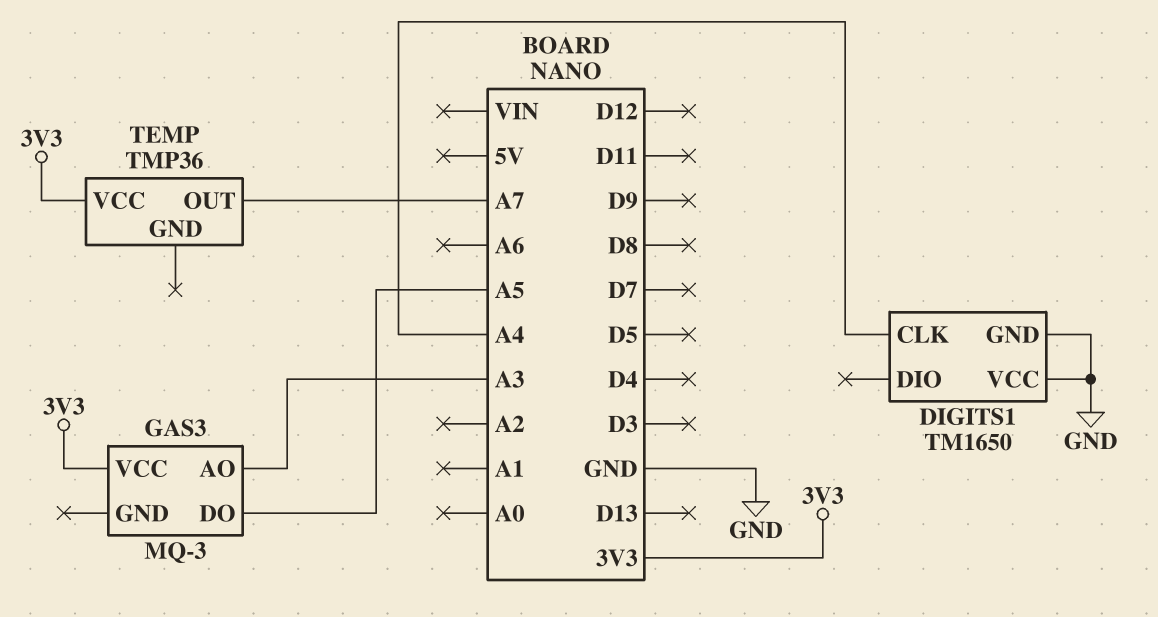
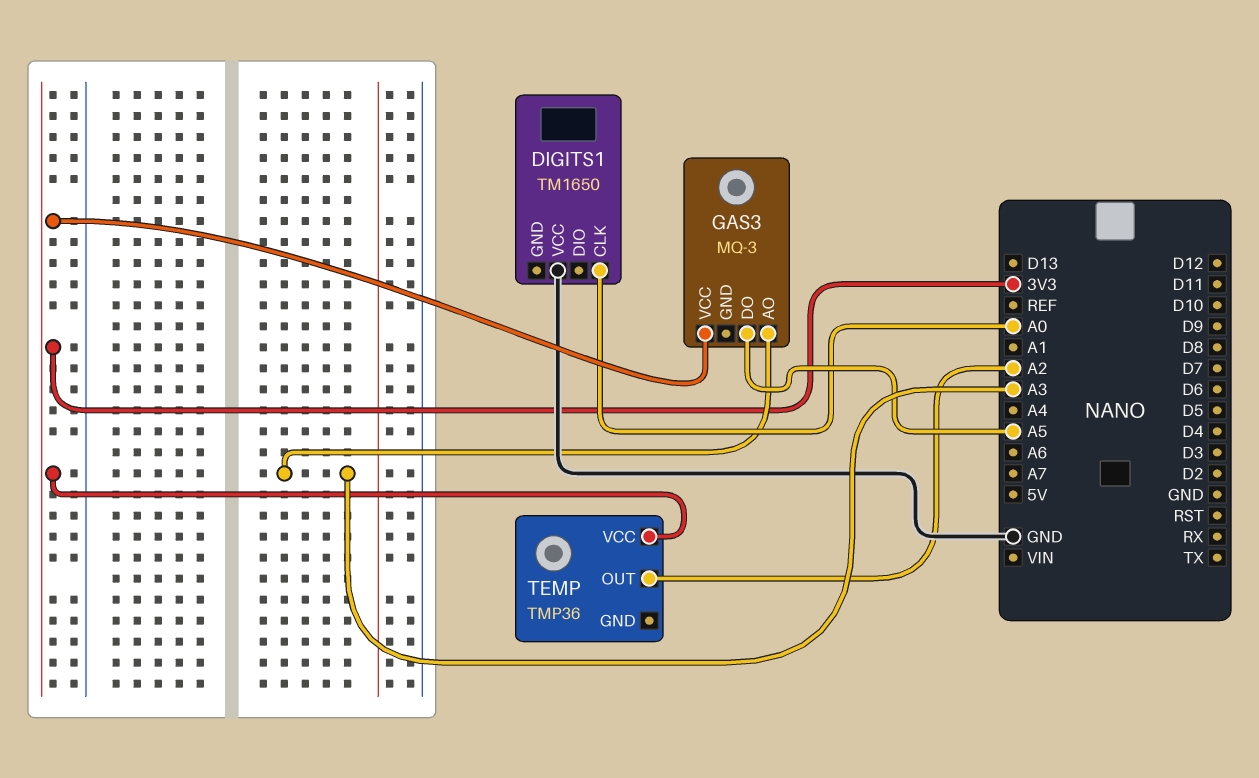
DIGITS1 pin CLK: A4 -> A0
DIGITS1 pin GND: GND -> none
TEMP pin OUT: A7 -> A2

